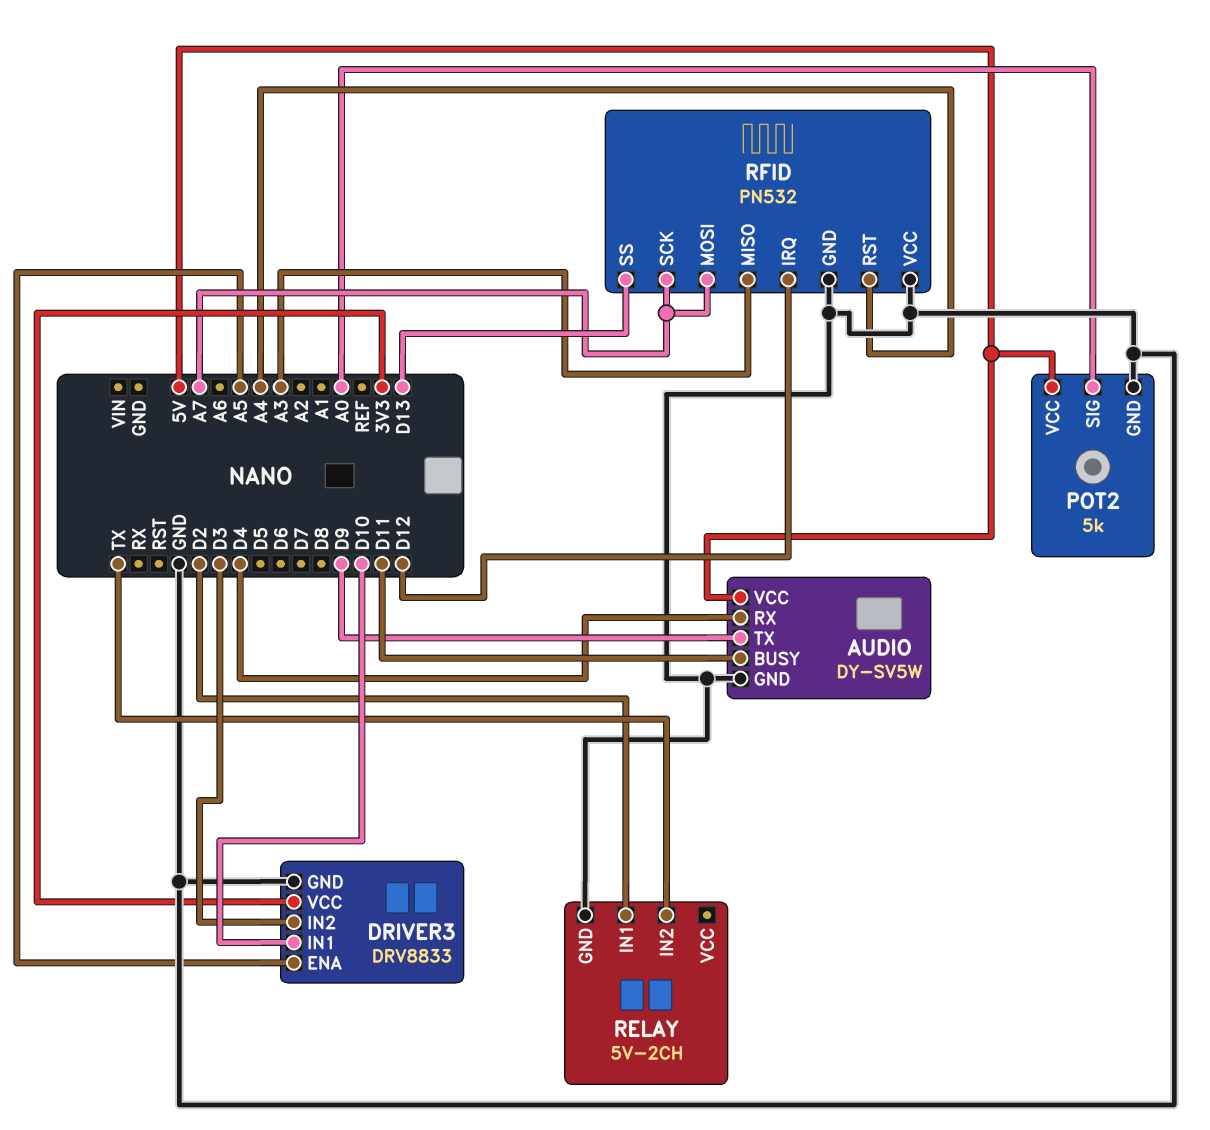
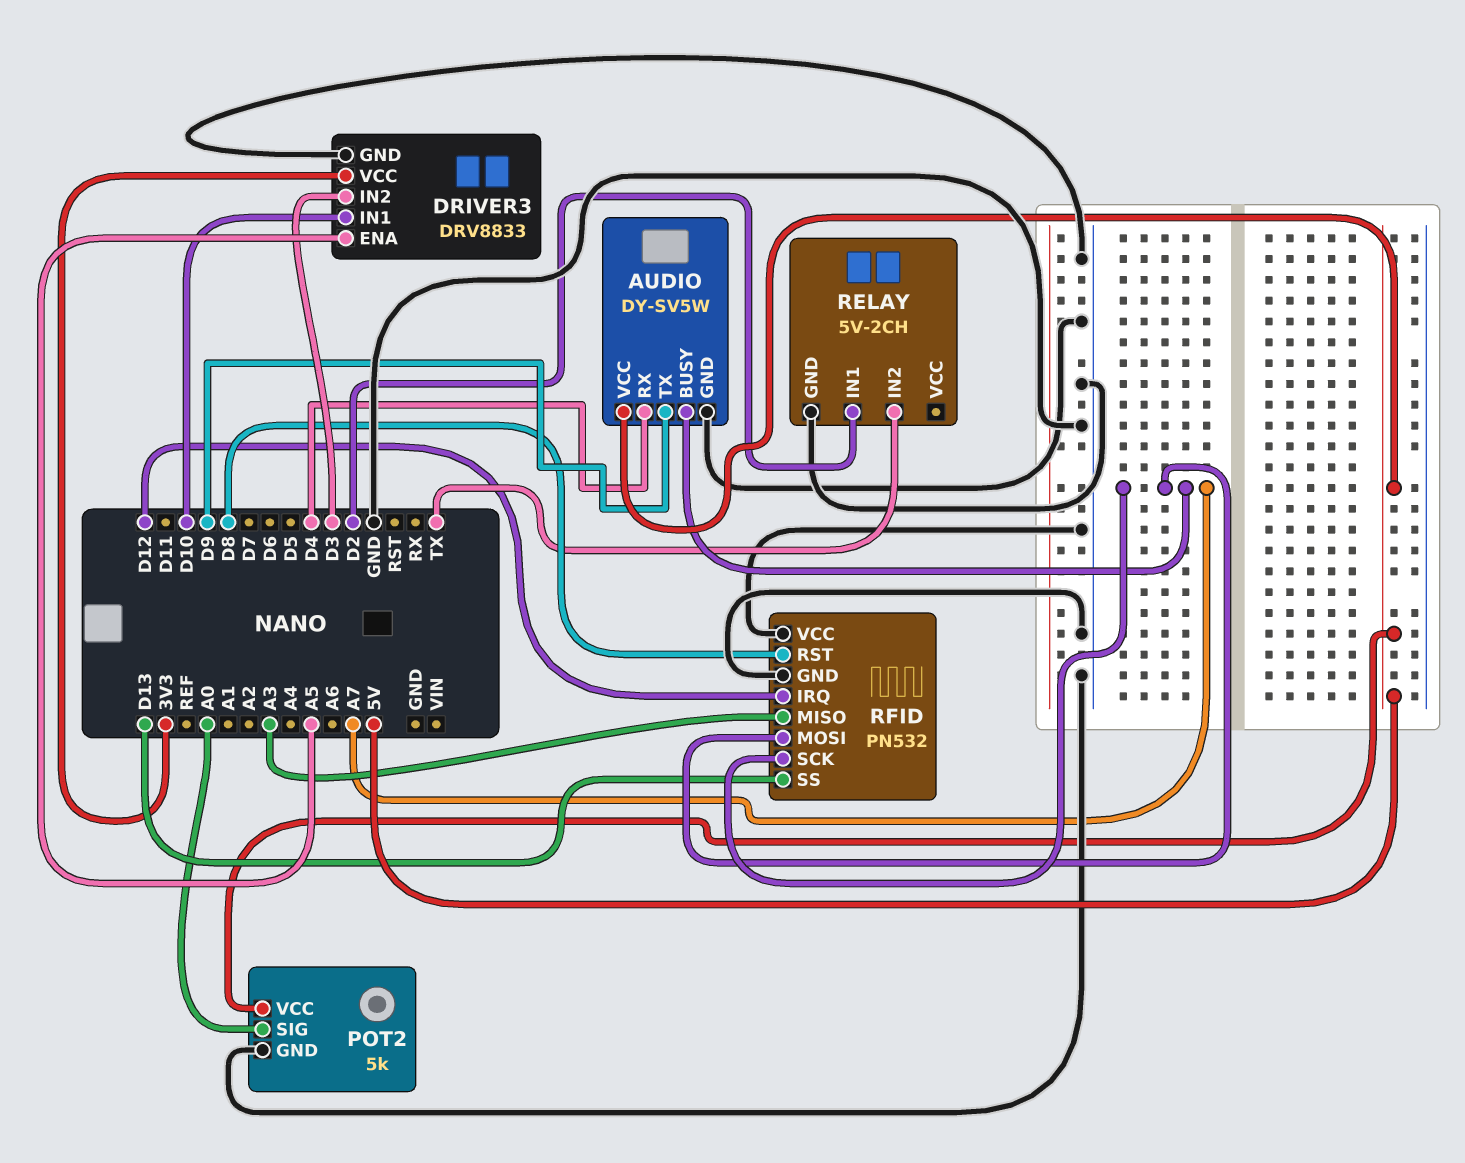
AUDIO pin BUSY: D11 -> A7
RFID pin RST: A4 -> D8

